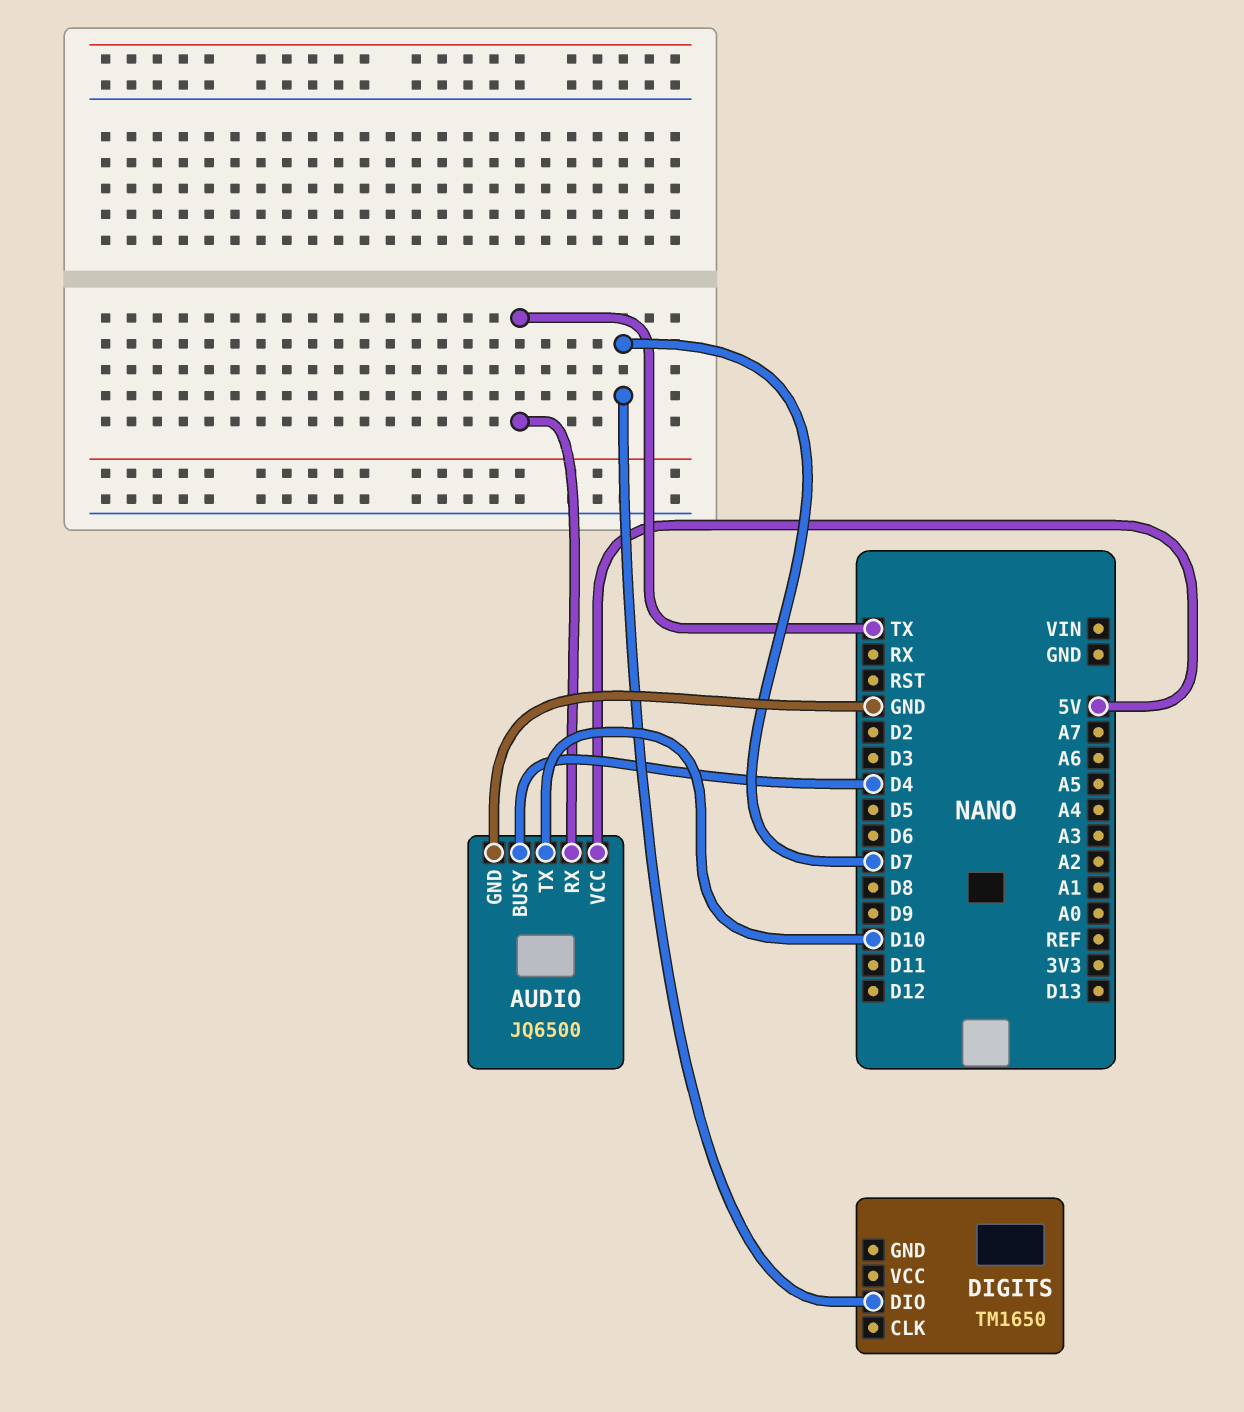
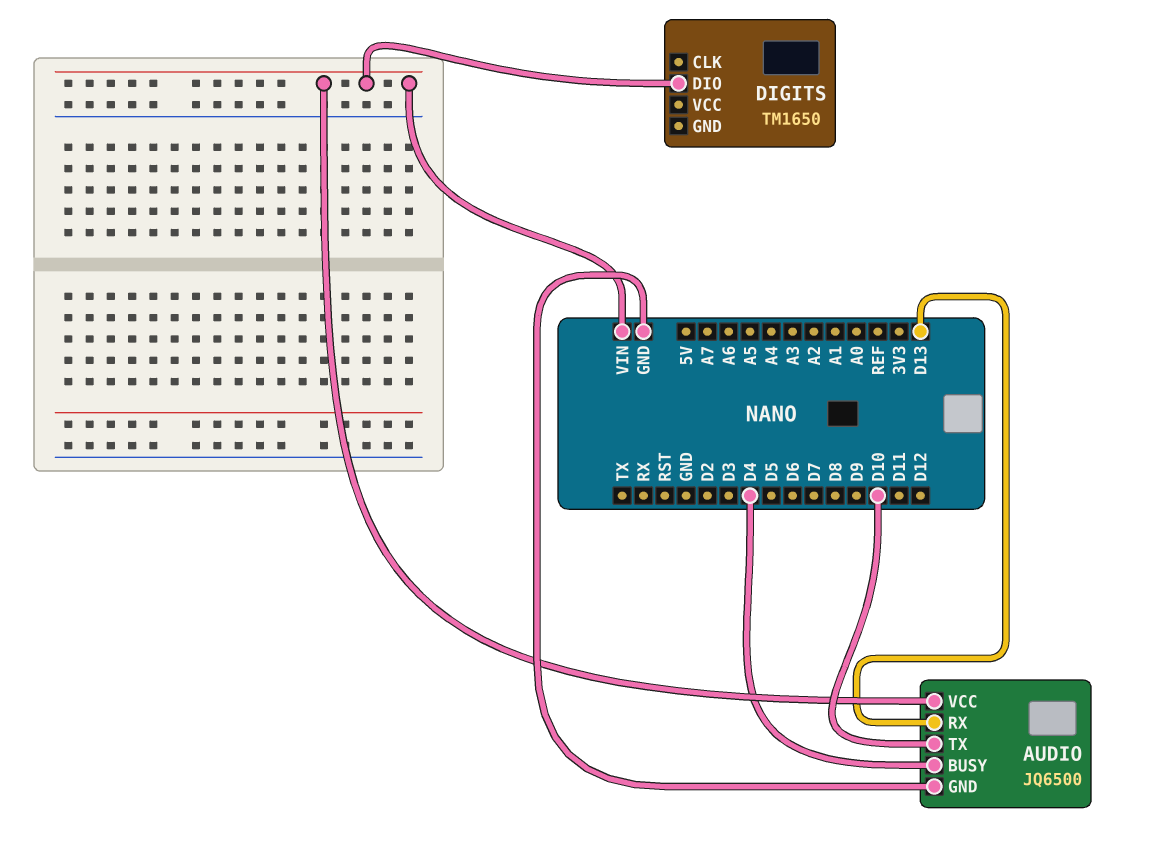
AUDIO pin RX: TX -> D13
AUDIO pin VCC: 5V -> VIN
DIGITS pin DIO: D7 -> VIN

